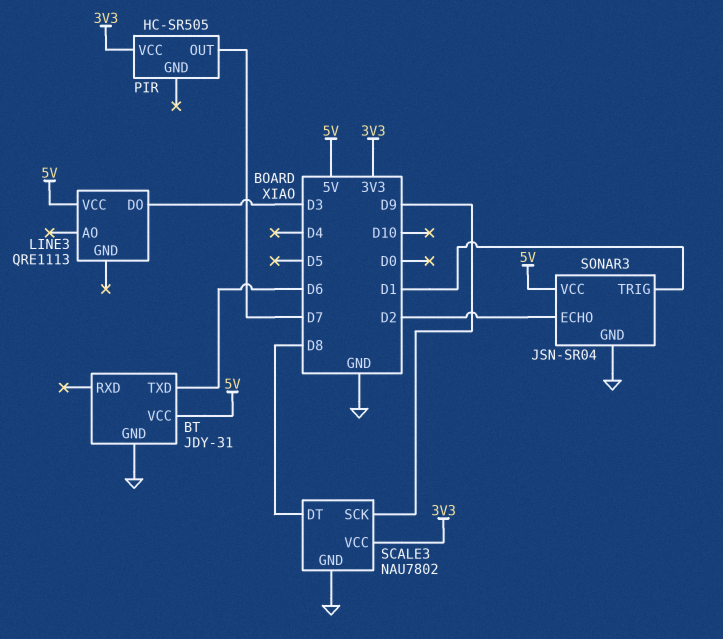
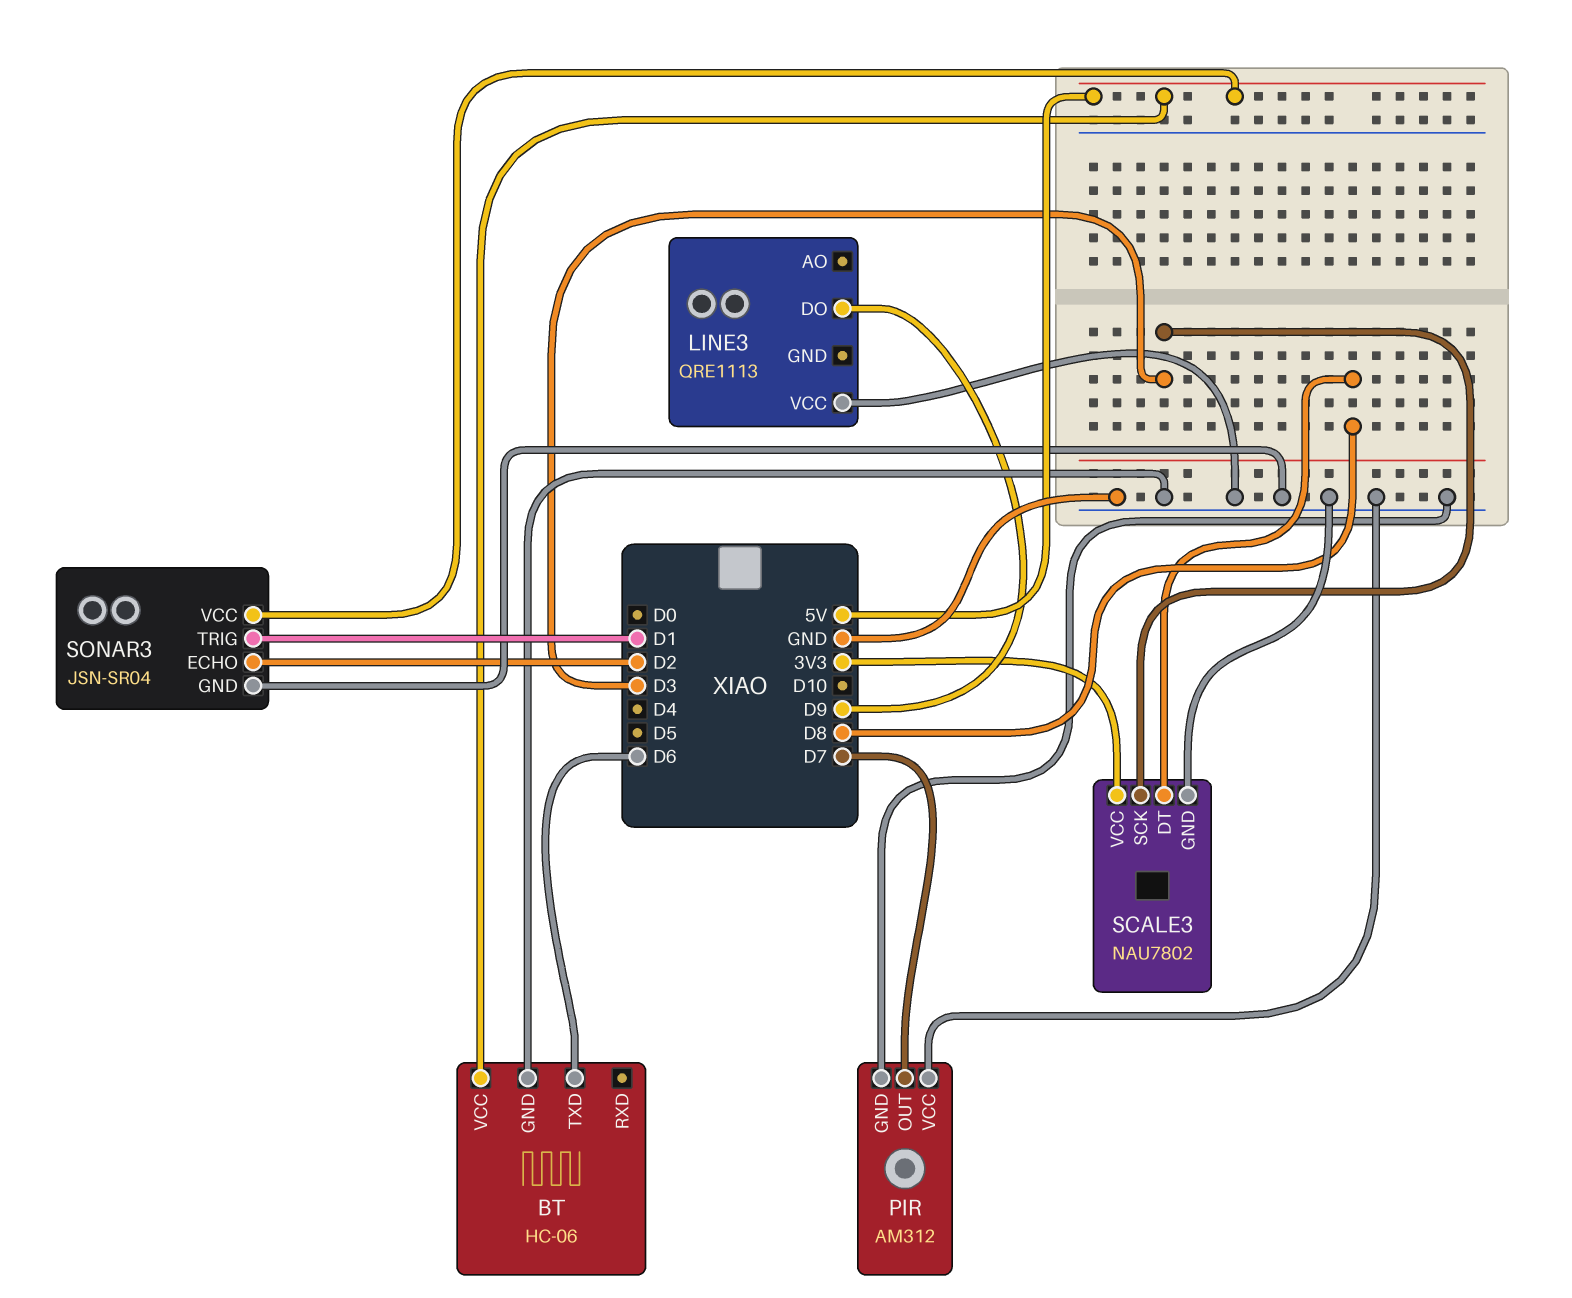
BT: JDY-31 -> HC-06
LINE3 pin DO: D3 -> D9
LINE3 pin VCC: 5V -> GND
PIR: HC-SR505 -> AM312
PIR pin GND: none -> GND
PIR pin VCC: 3V3 -> GND
SCALE3 pin SCK: D9 -> D3

